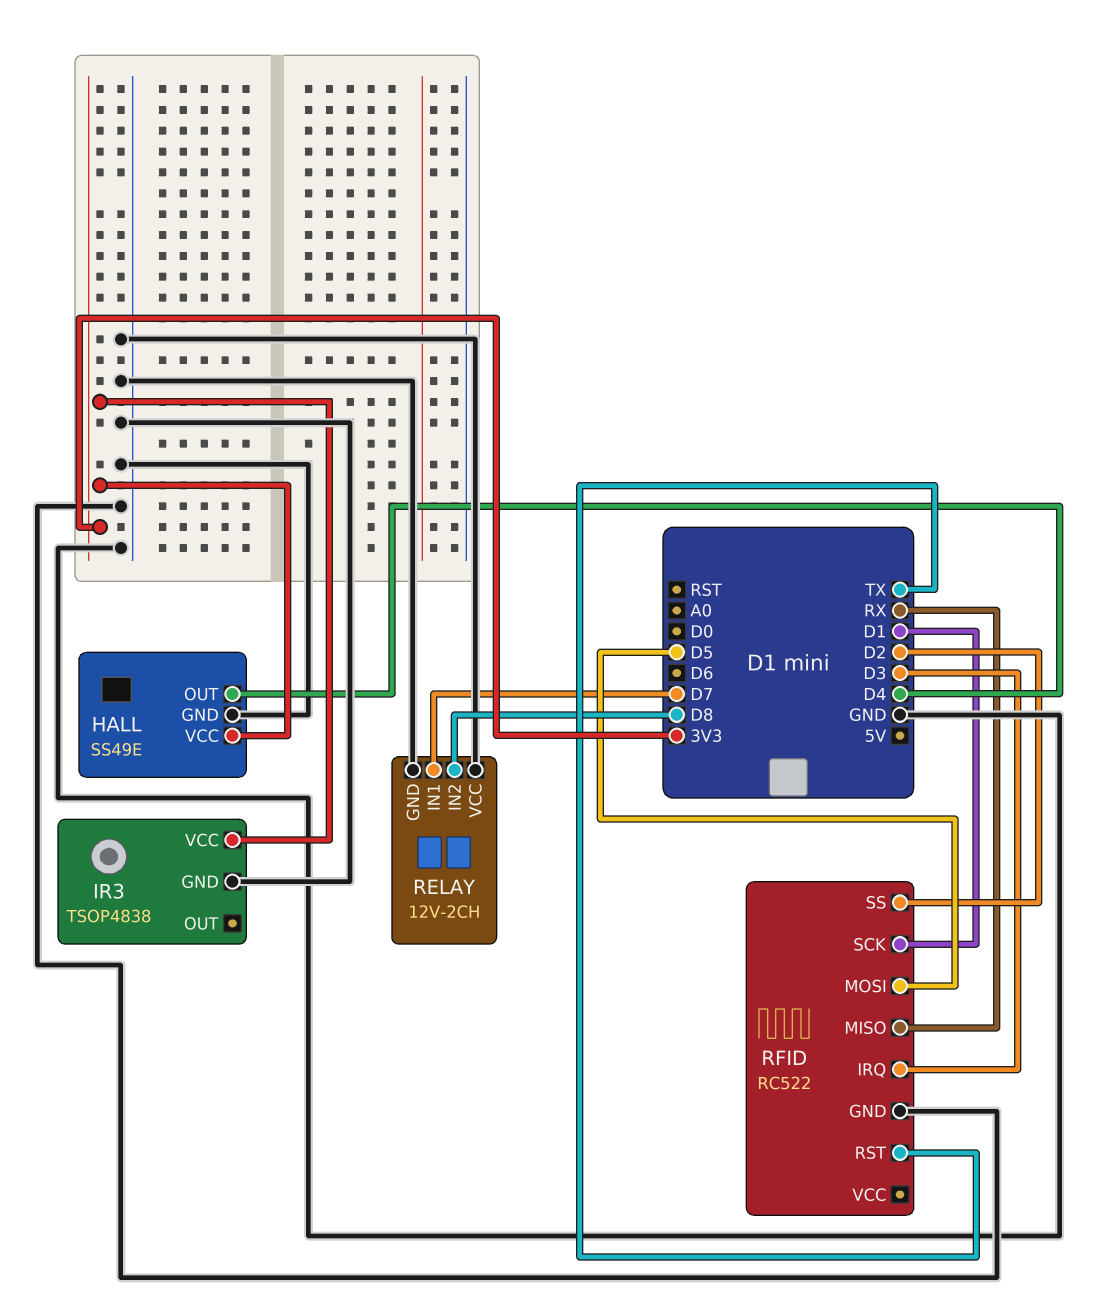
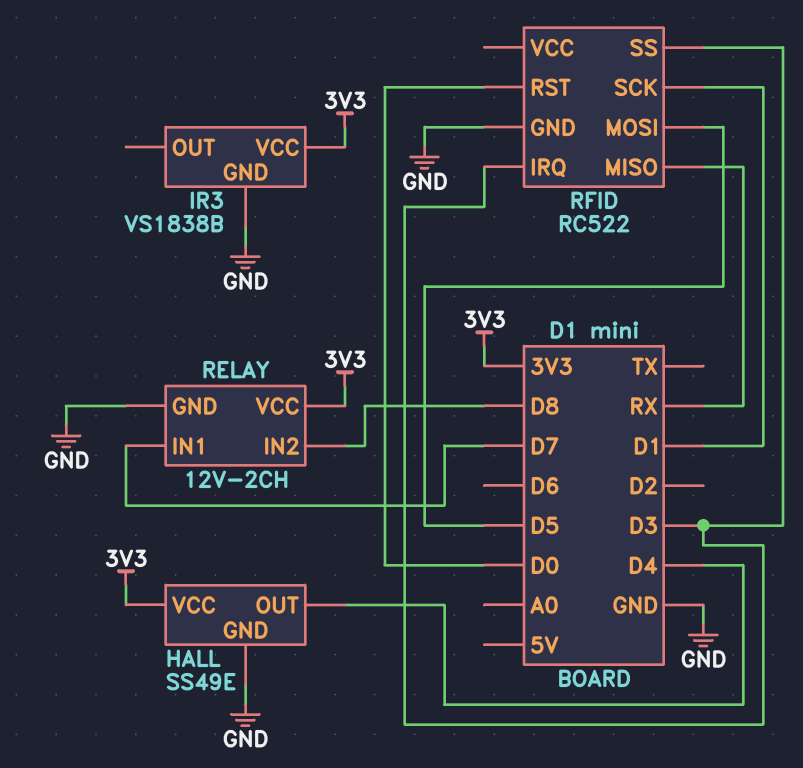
IR3: TSOP4838 -> VS1838B
RELAY pin VCC: GND -> 3V3
RFID pin RST: TX -> D0
RFID pin SS: D2 -> D3

